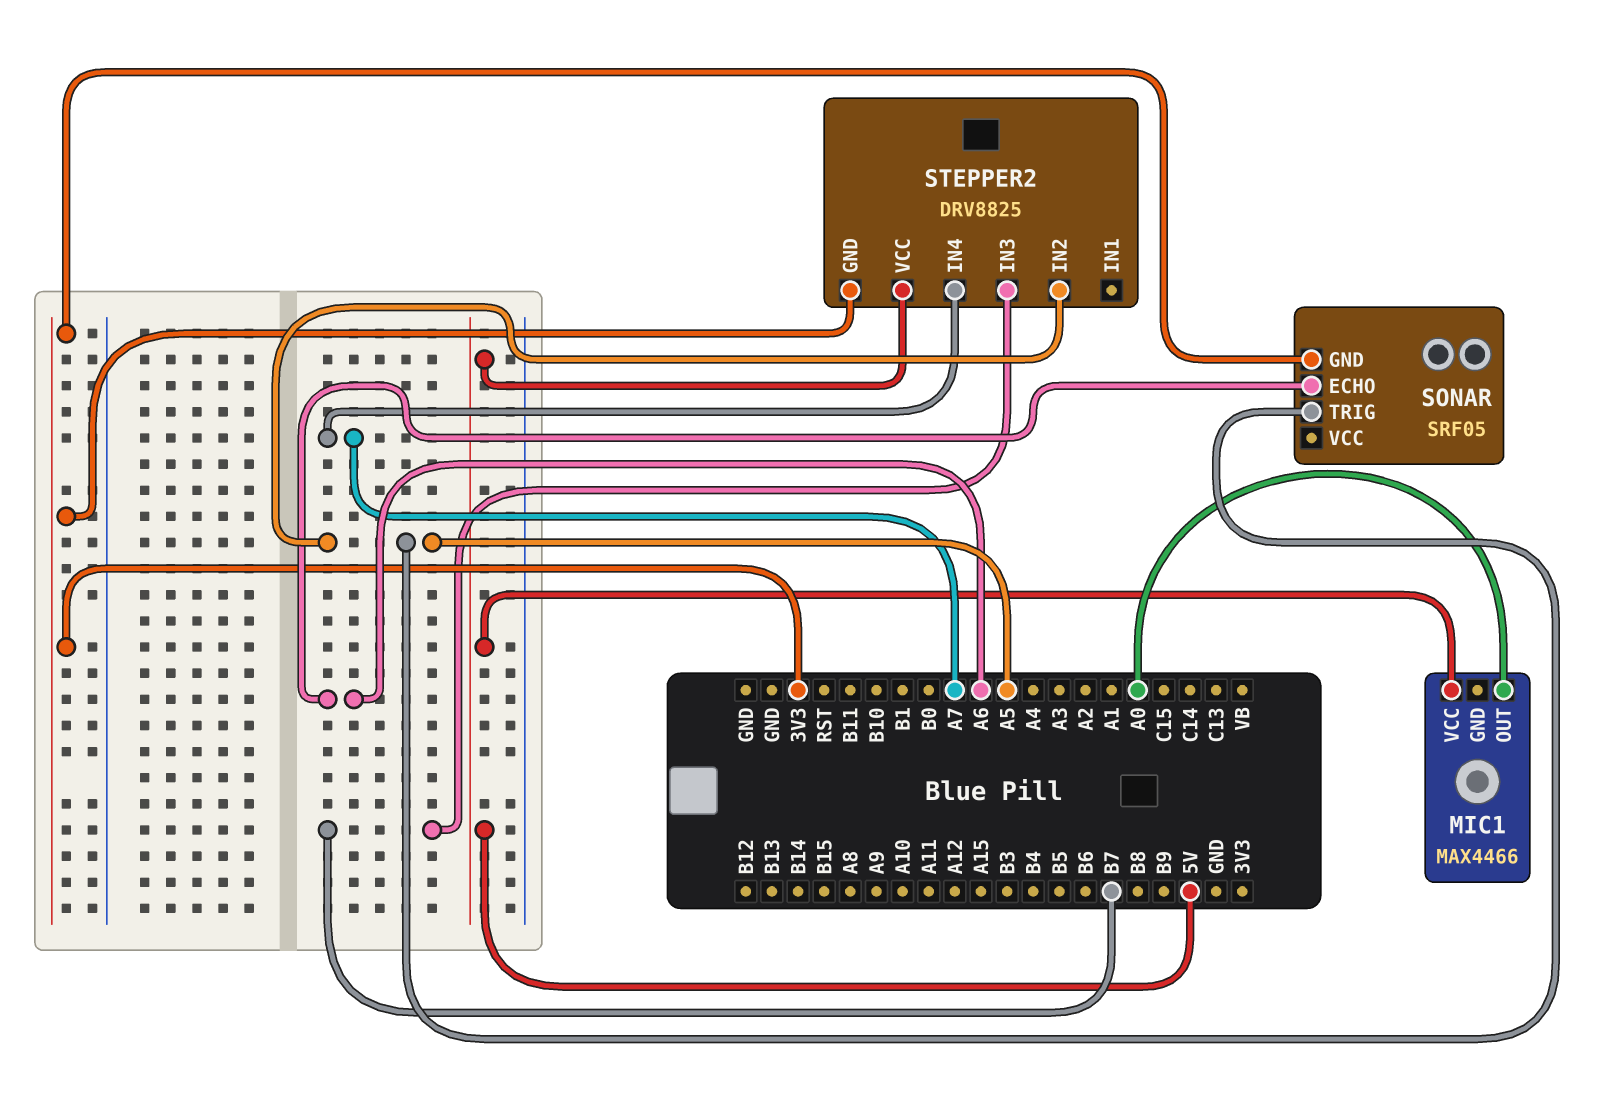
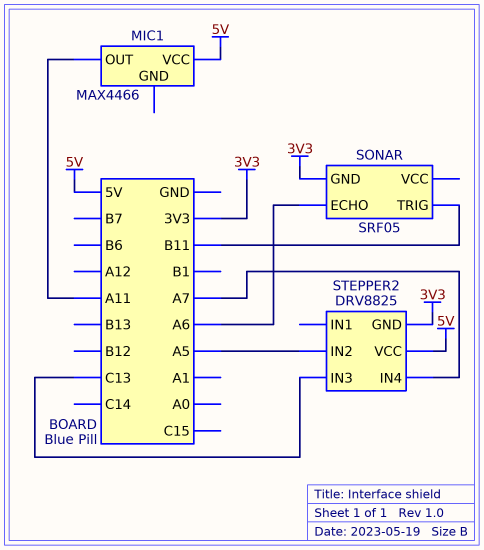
MIC1 pin OUT: A0 -> A11
SONAR pin TRIG: A5 -> B11
STEPPER2 pin IN3: B7 -> C13

